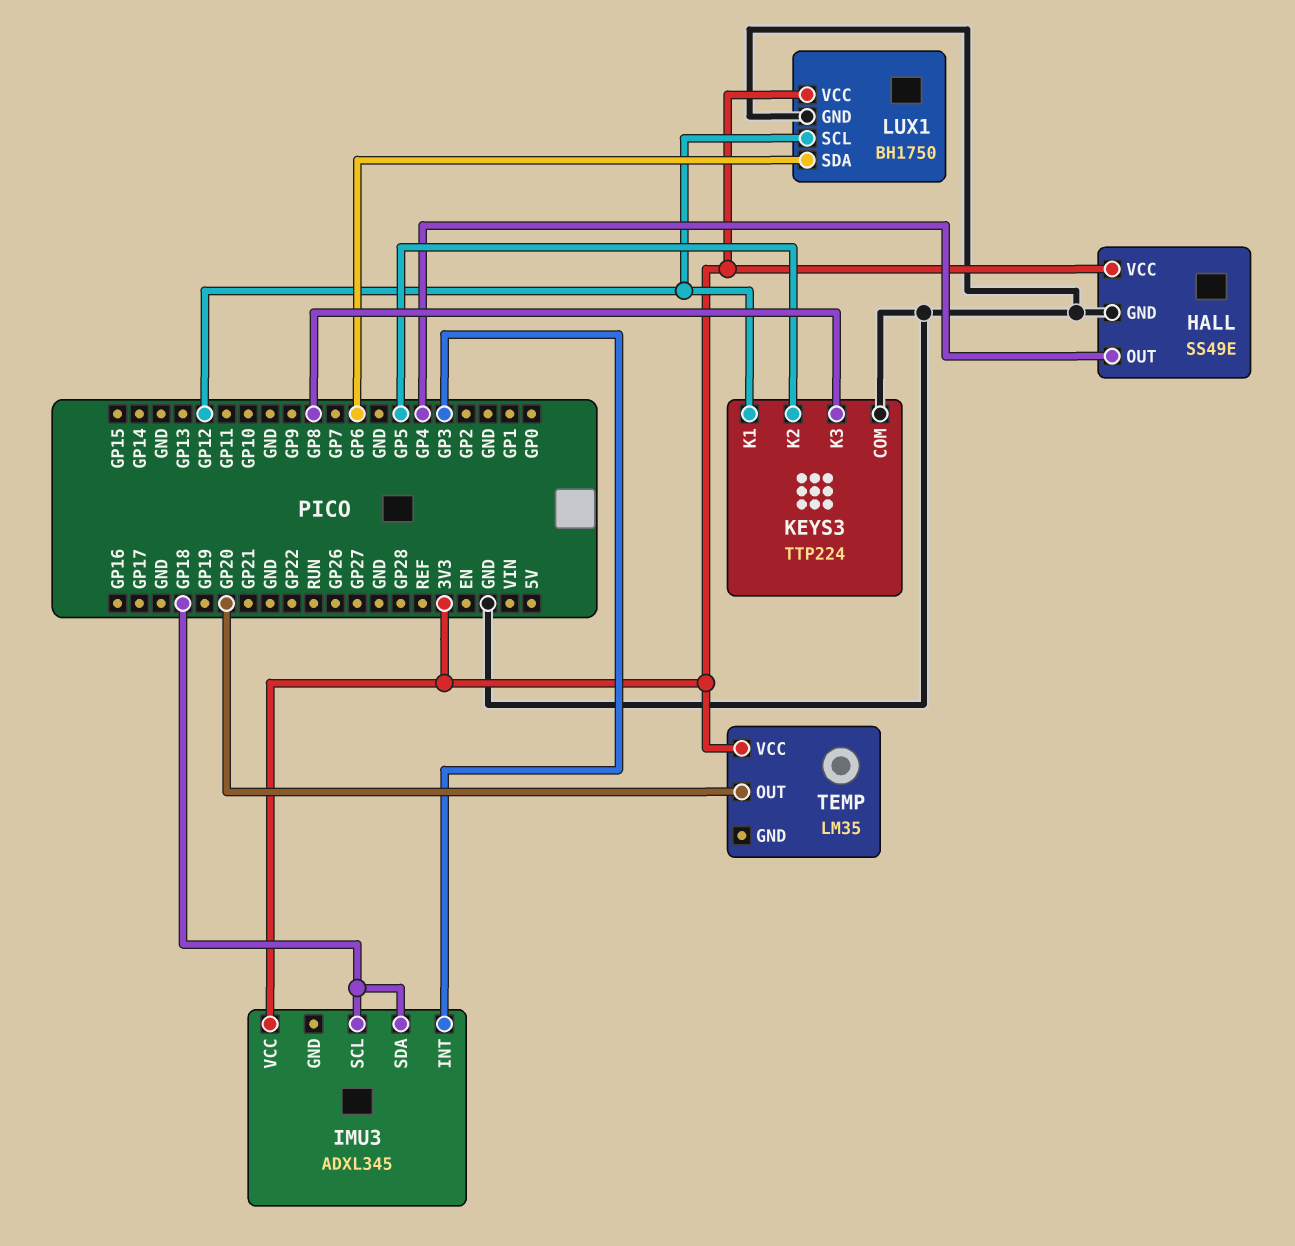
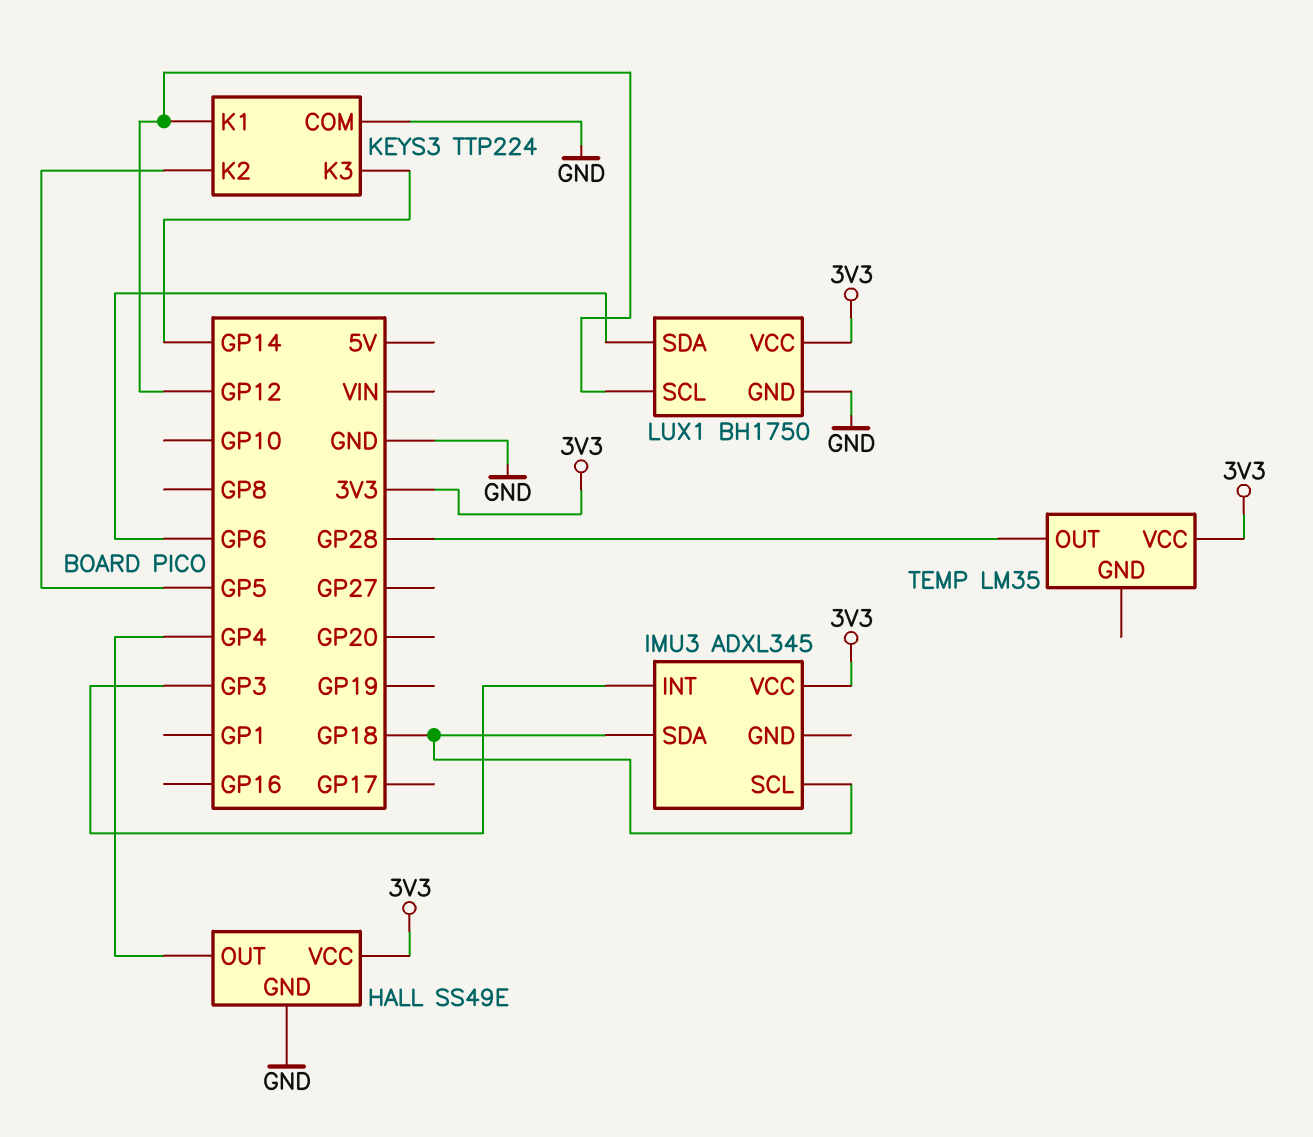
KEYS3 pin K3: GP8 -> GP14
TEMP pin OUT: GP20 -> GP28

